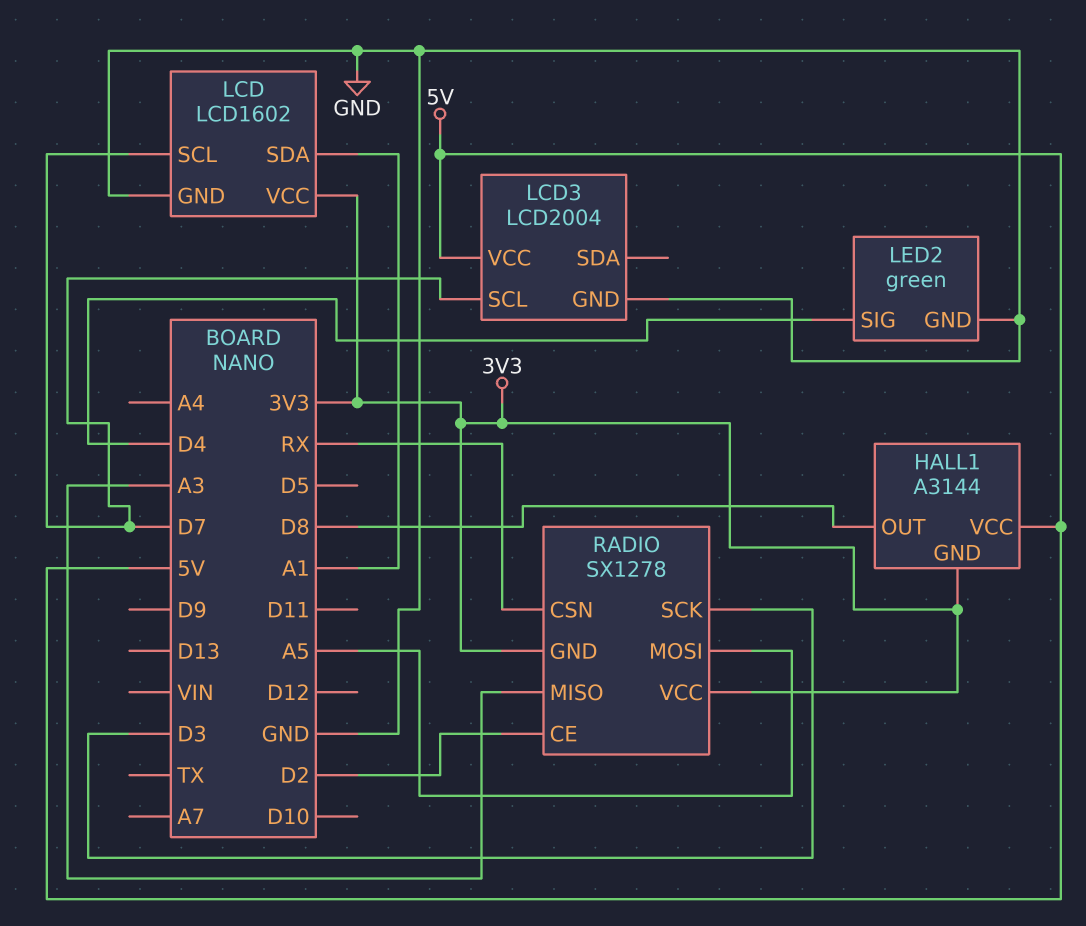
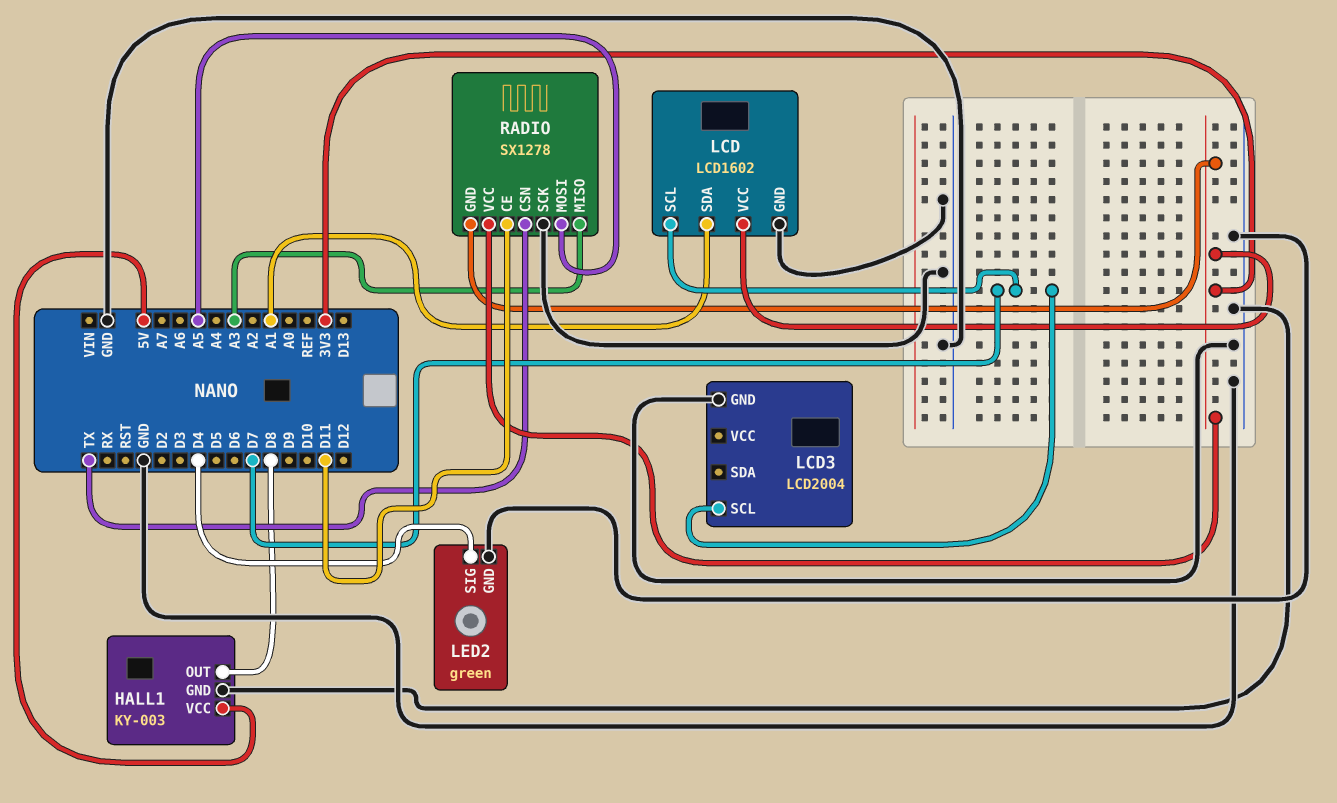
HALL1: A3144 -> KY-003
HALL1 pin GND: 3V3 -> GND
LCD3 pin VCC: 5V -> none
RADIO pin CE: D2 -> D11
RADIO pin CSN: RX -> TX
RADIO pin SCK: D3 -> GND

